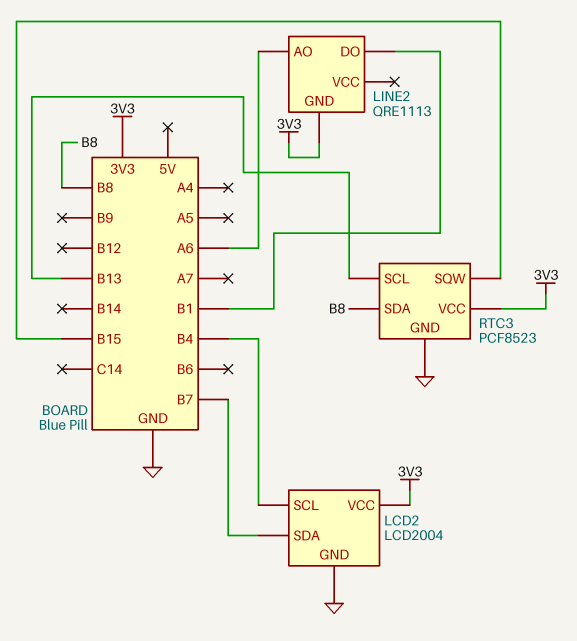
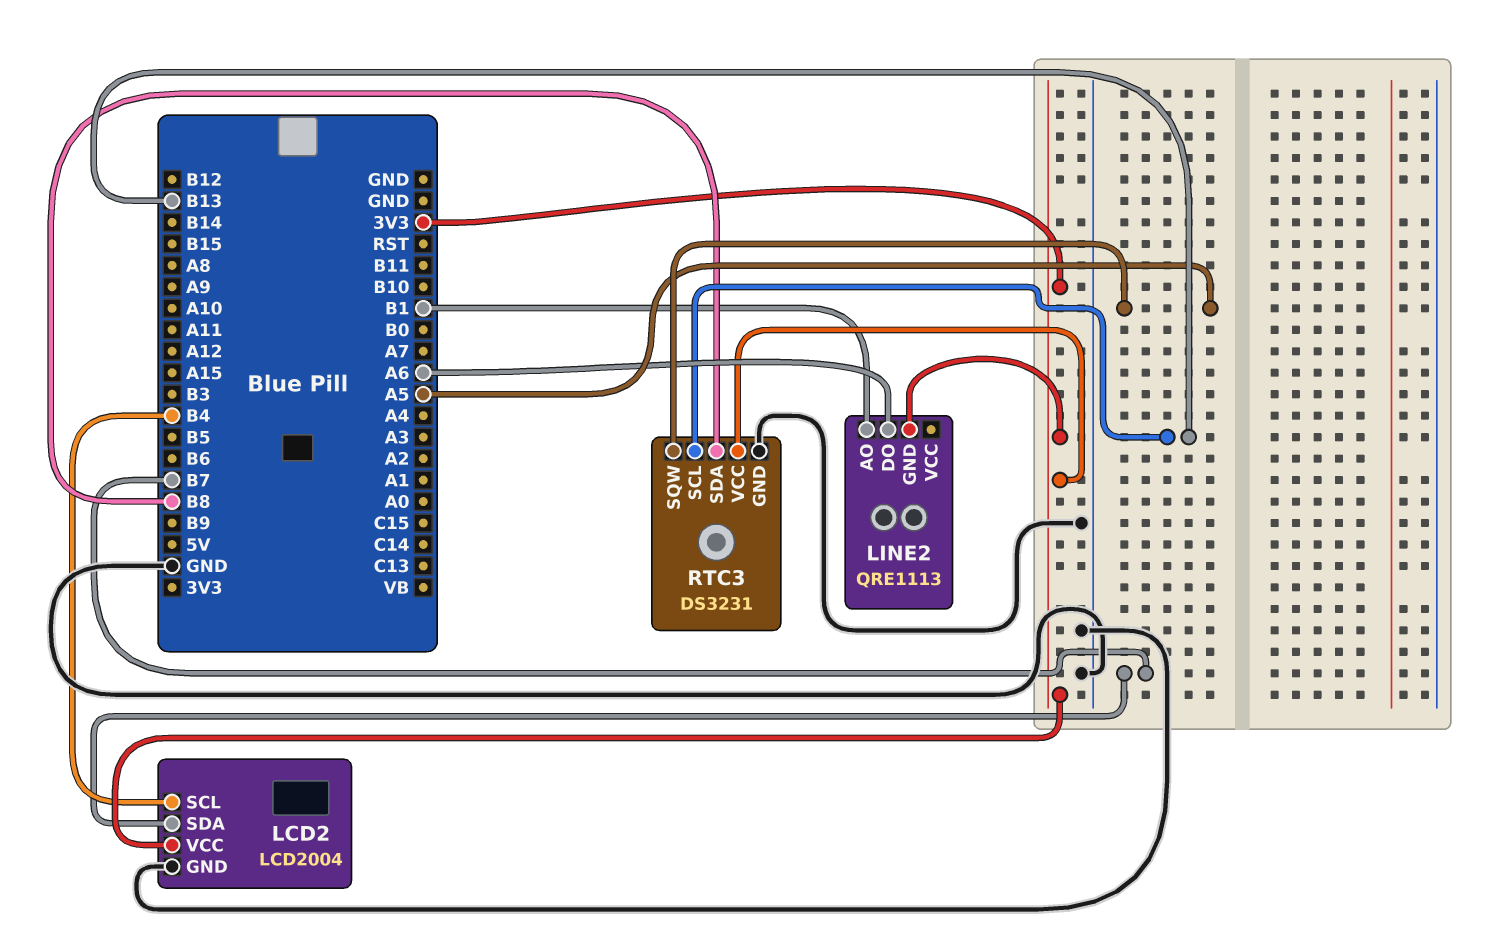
LINE2 pin AO: A6 -> B1
LINE2 pin DO: B1 -> A6
RTC3: PCF8523 -> DS3231
RTC3 pin SQW: B15 -> A5

